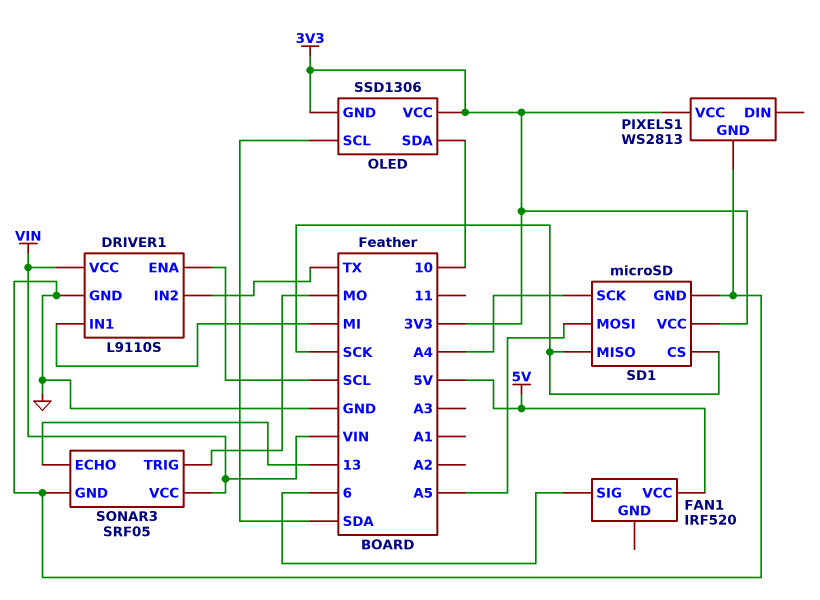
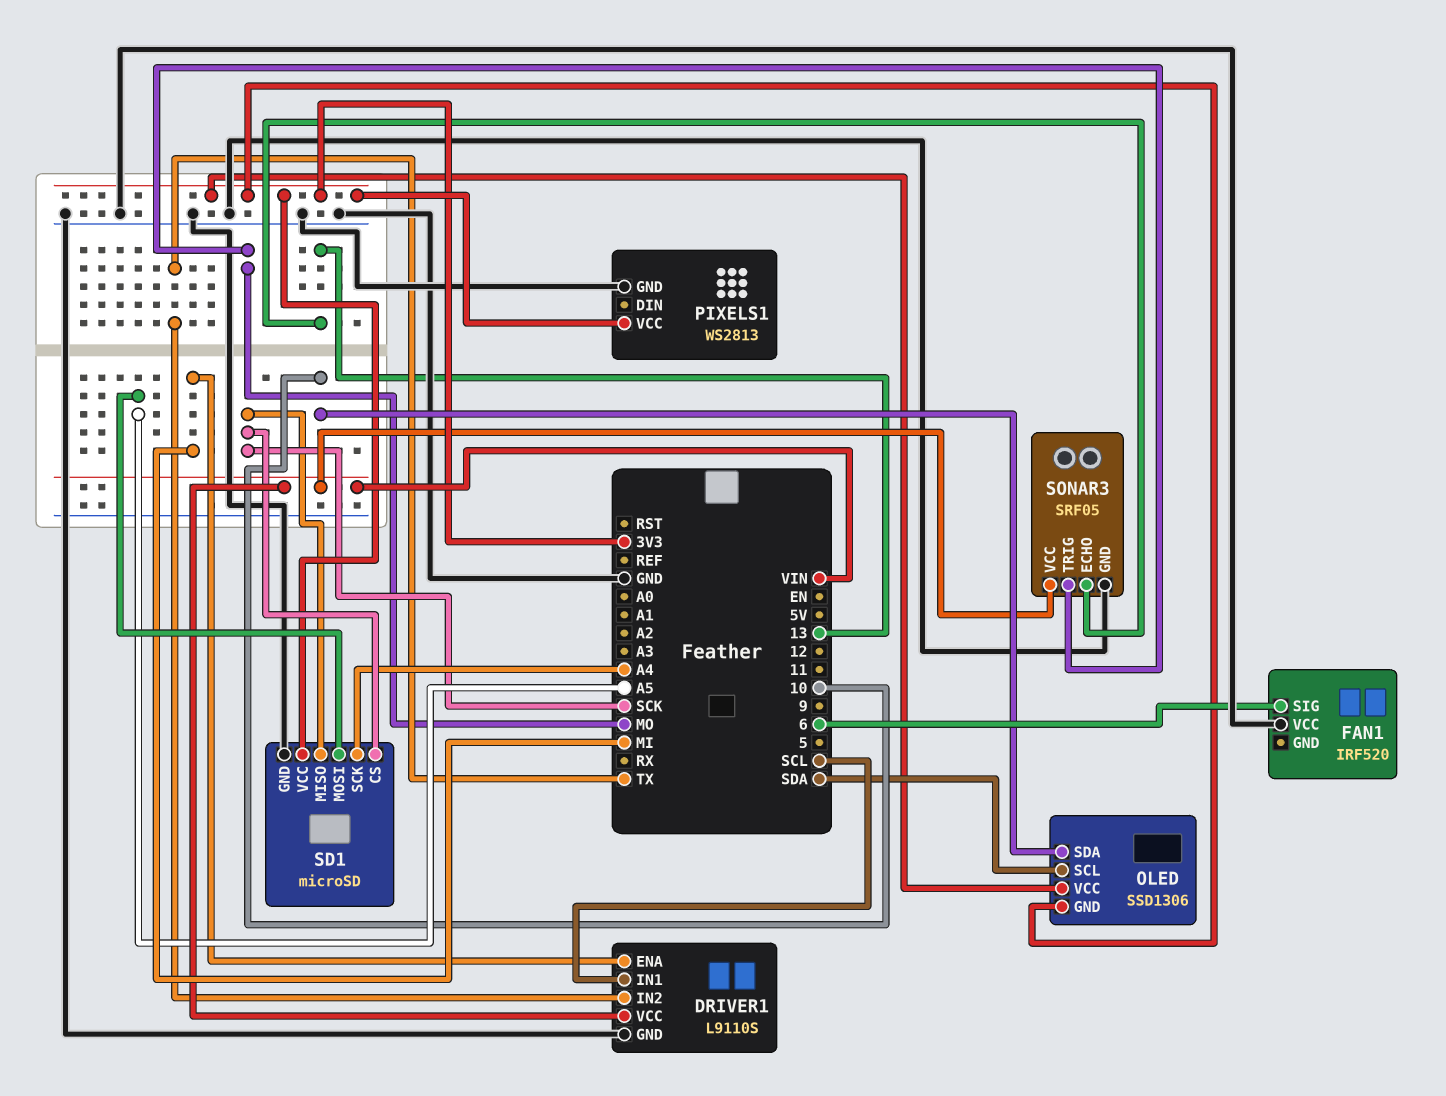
DRIVER1 pin ENA: SCL -> MI
DRIVER1 pin IN1: MI -> SCL
FAN1 pin VCC: 5V -> GND

